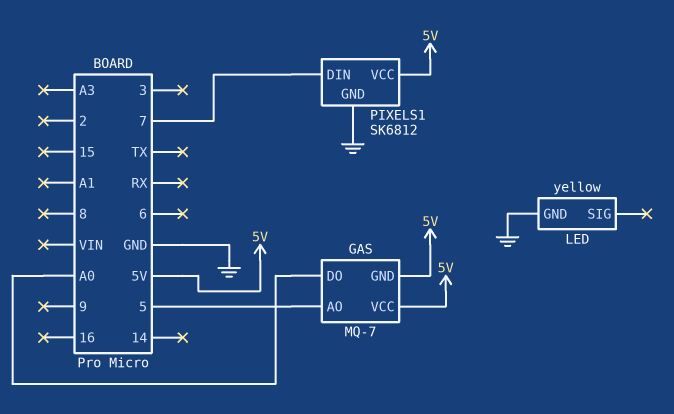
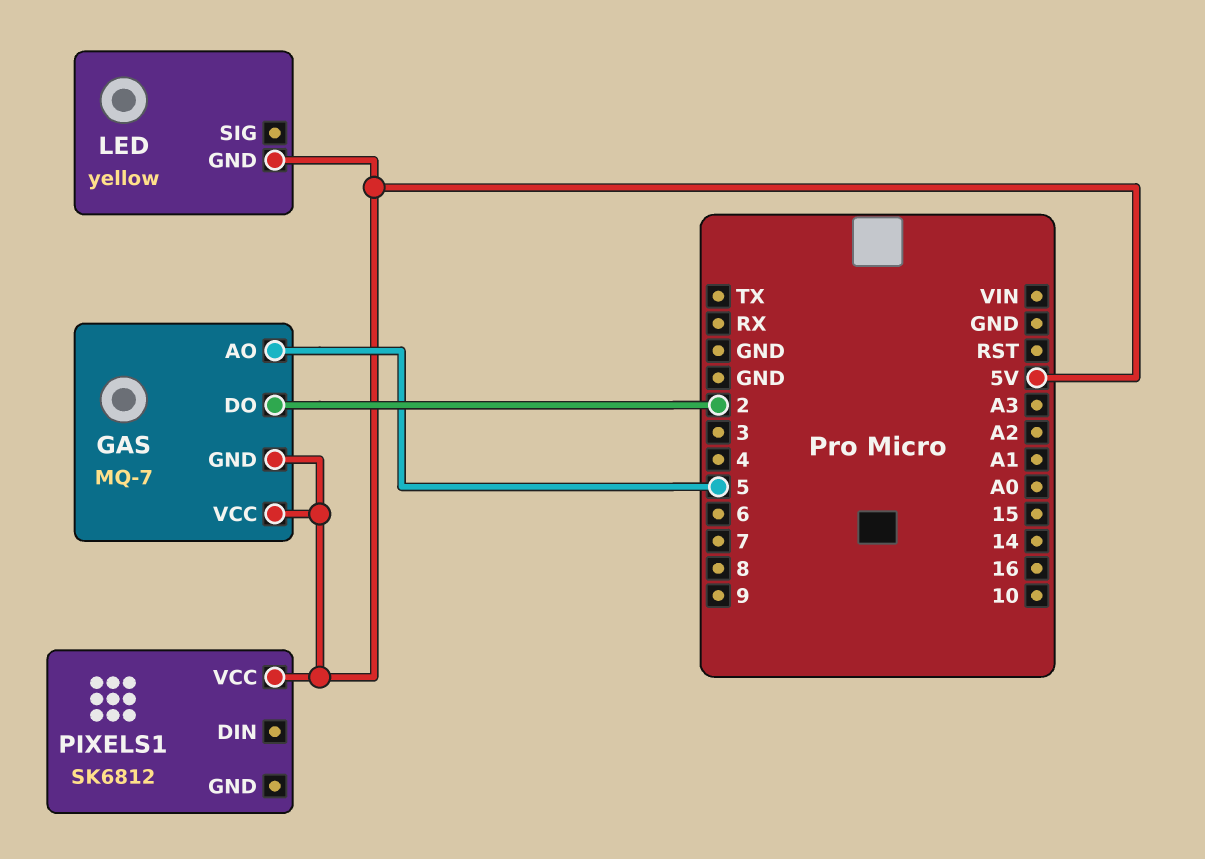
GAS pin DO: A0 -> 2
LED pin GND: GND -> 5V
PIXELS1 pin DIN: 7 -> none
PIXELS1 pin GND: GND -> none

